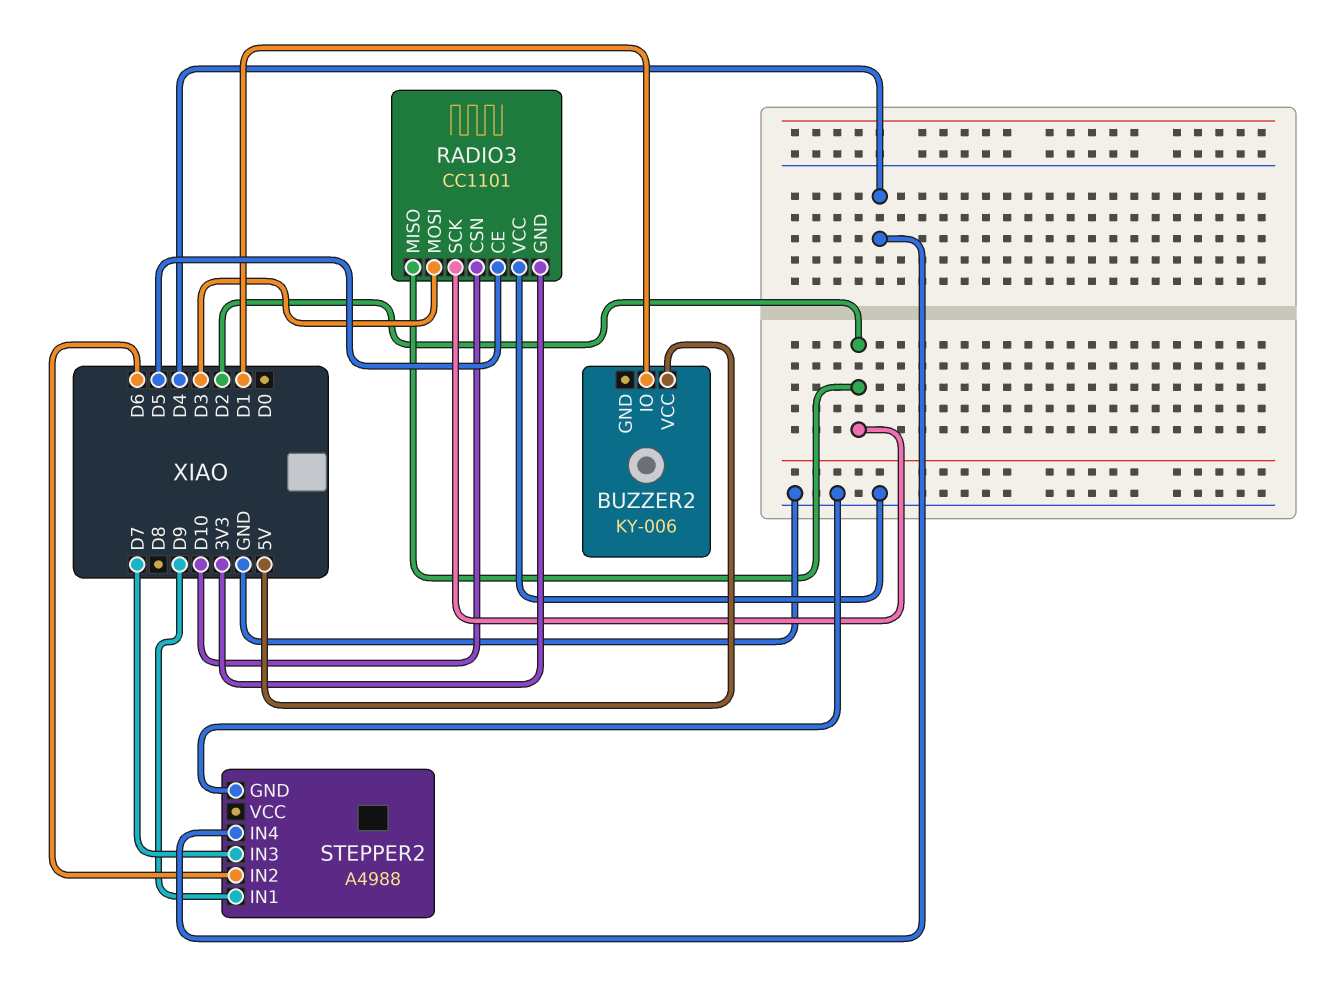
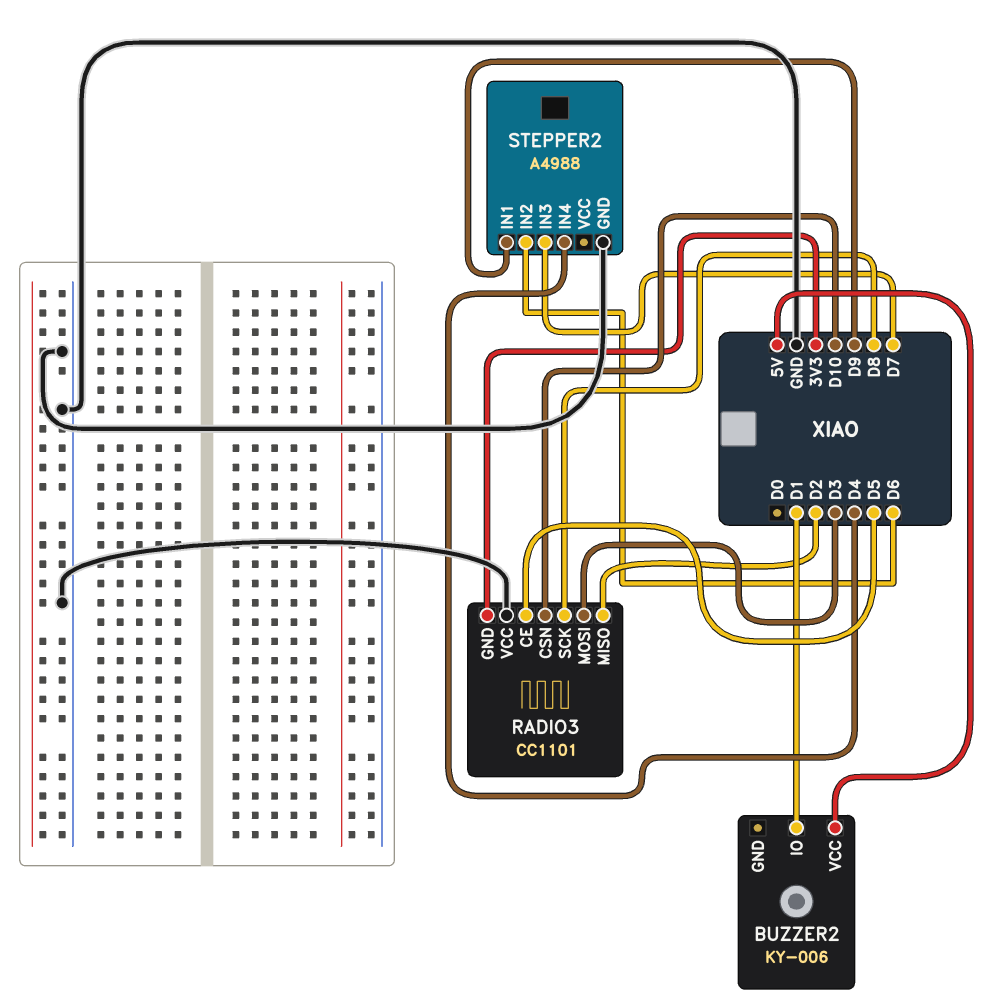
RADIO3 pin SCK: D2 -> D8

